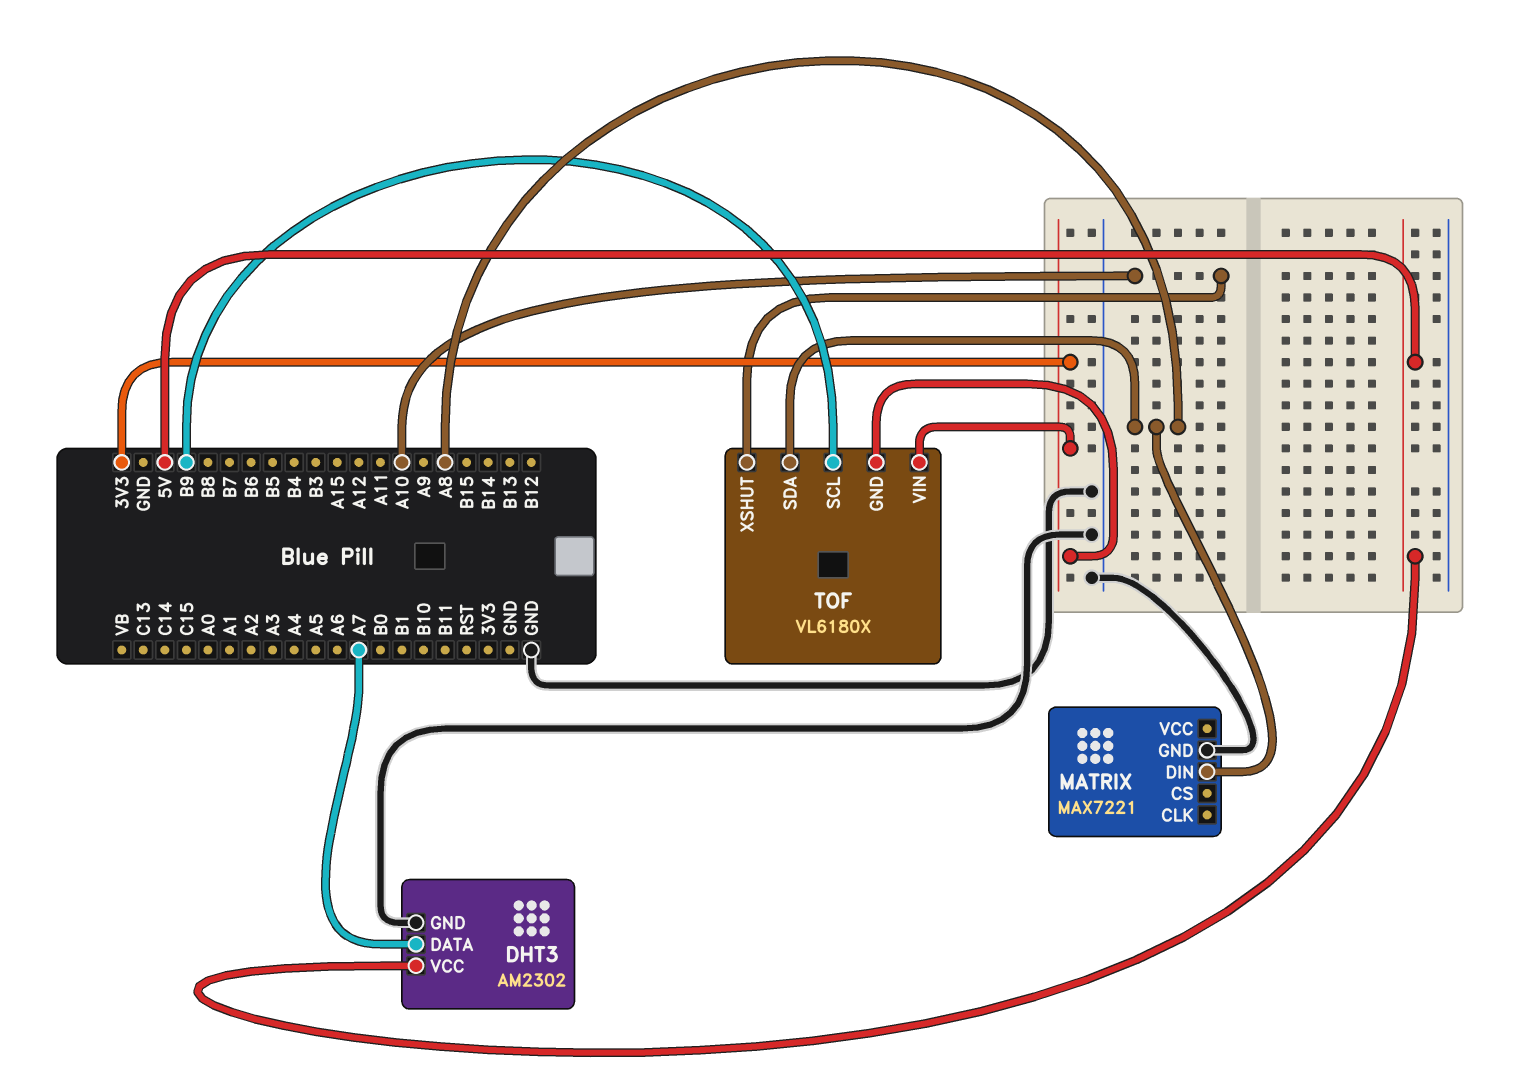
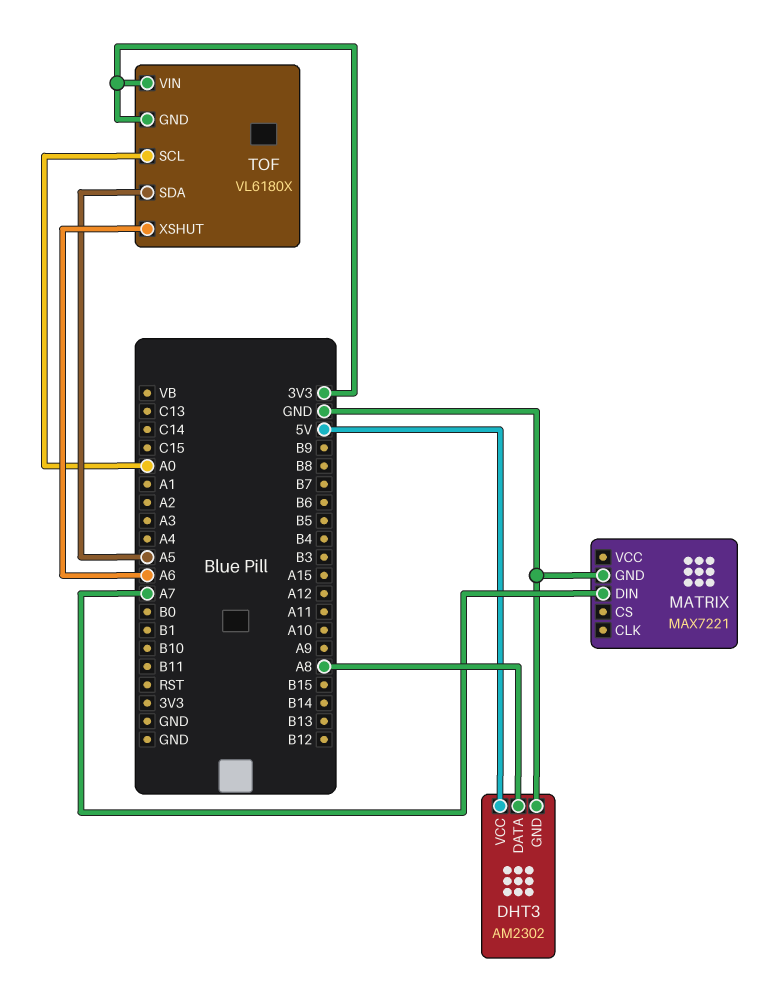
DHT3 pin DATA: A7 -> A8
MATRIX pin DIN: A8 -> A7
TOF pin SCL: B9 -> A0
TOF pin SDA: A8 -> A5
TOF pin XSHUT: A10 -> A6

